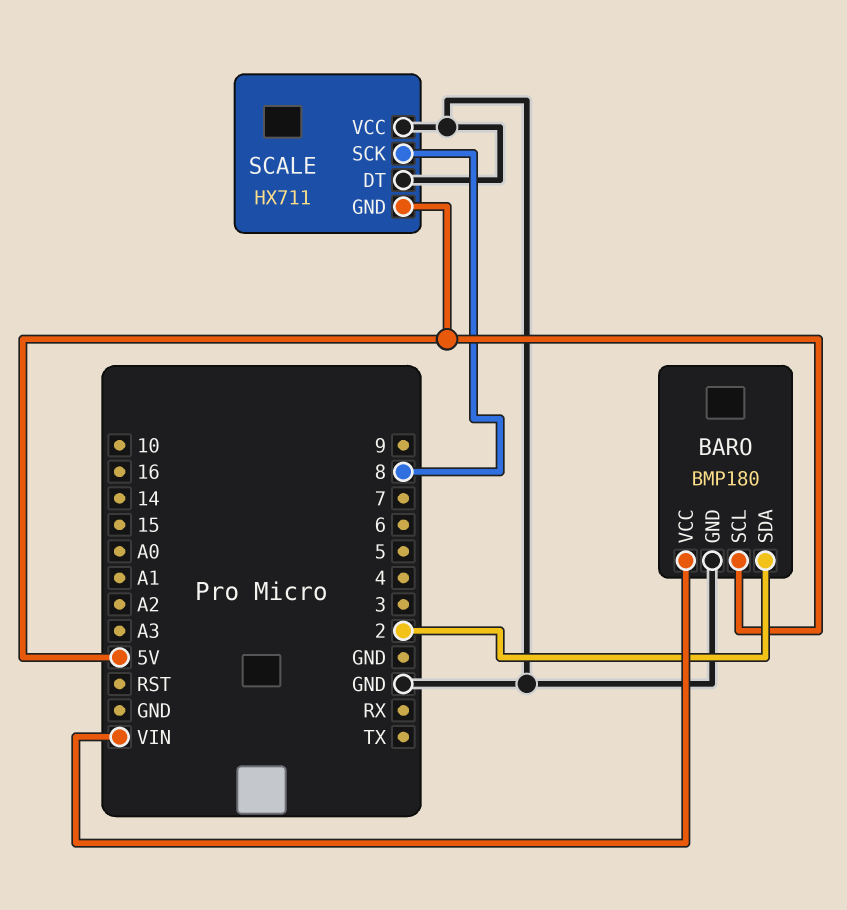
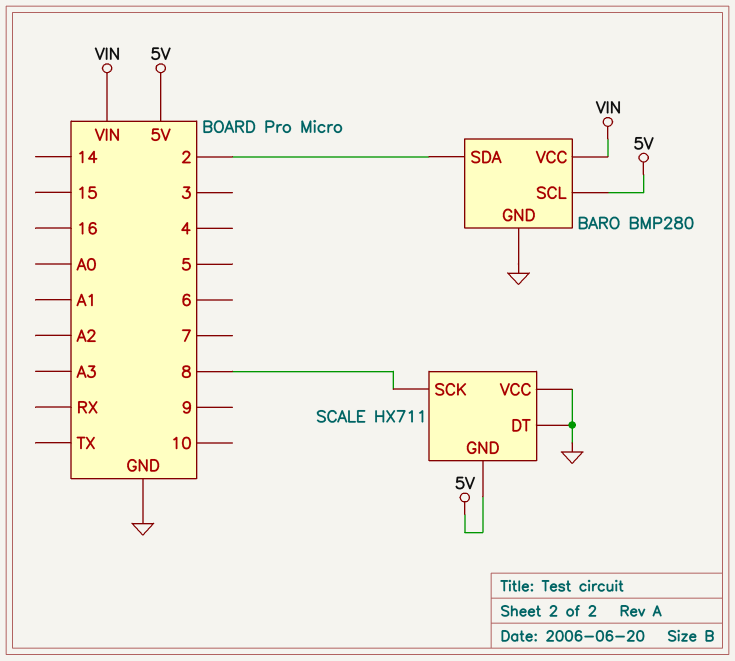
BARO: BMP180 -> BMP280

